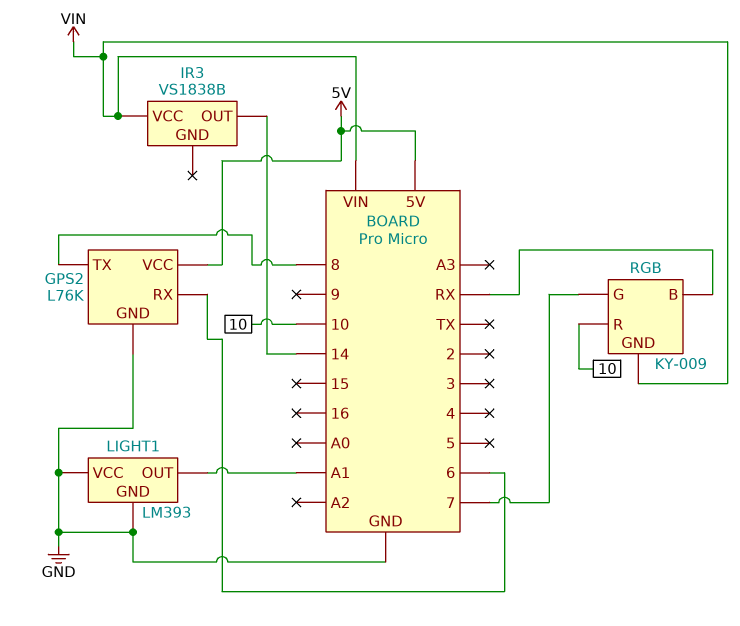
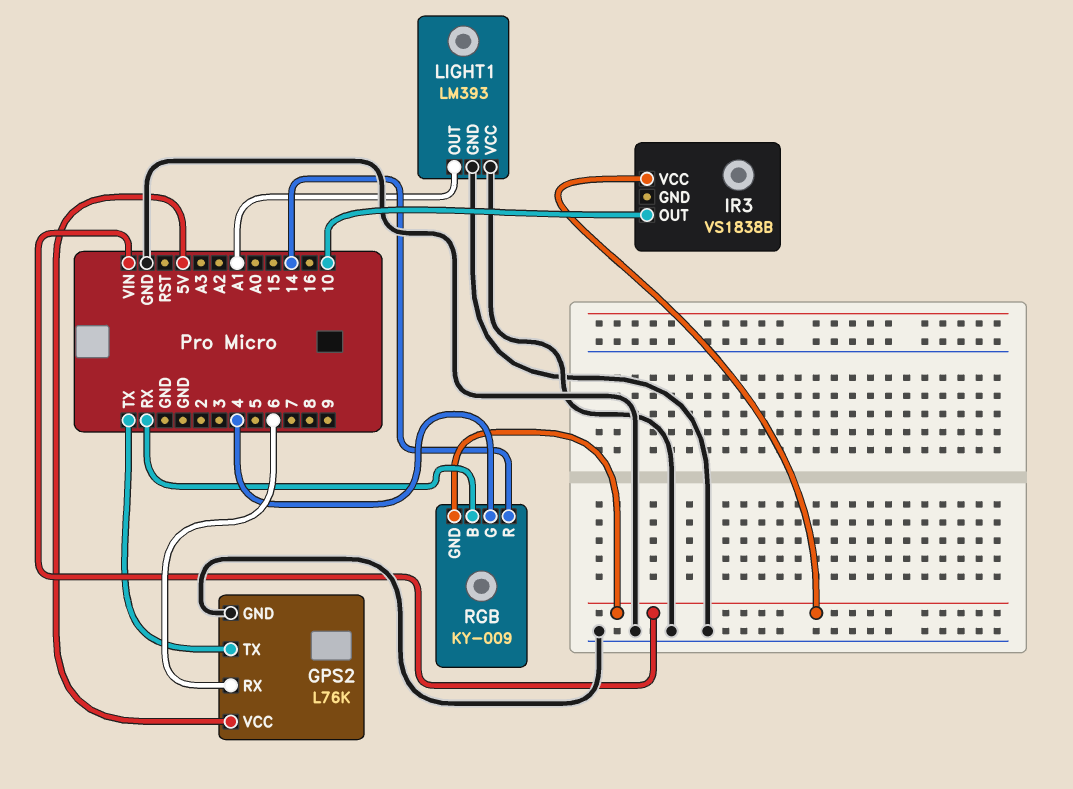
GPS2 pin TX: 8 -> TX
IR3 pin OUT: 14 -> 10
RGB pin G: 7 -> 4
RGB pin R: 10 -> 14

